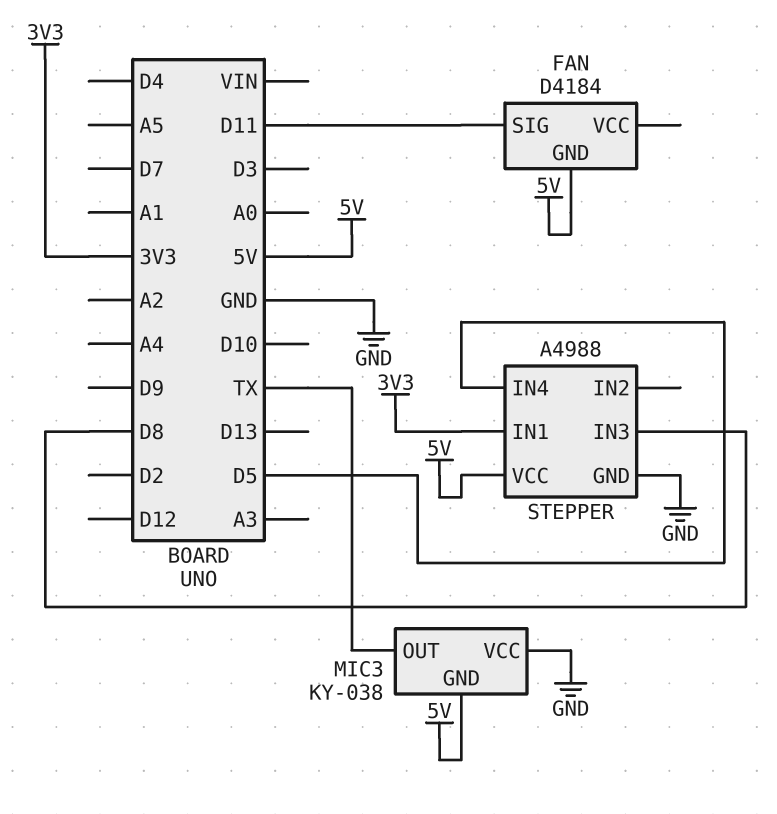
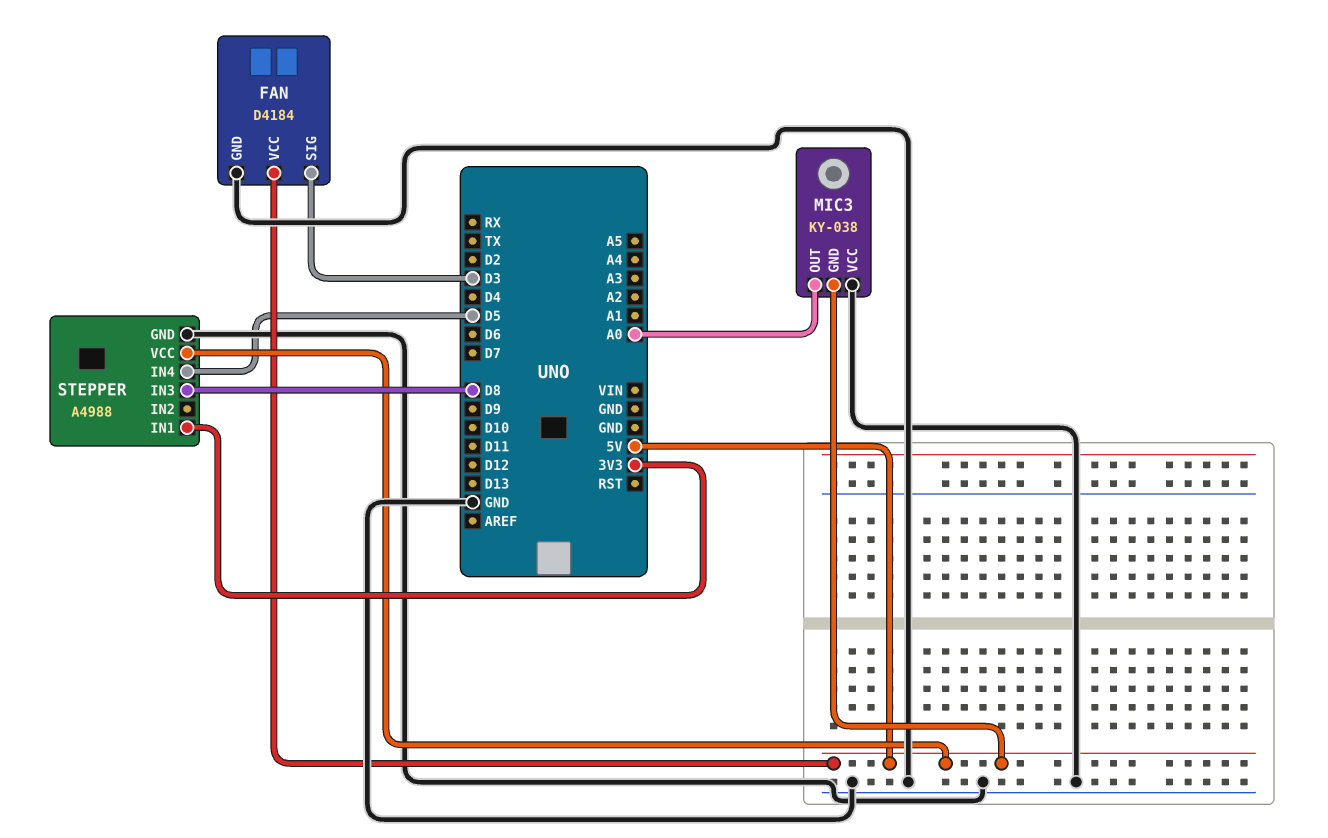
FAN pin GND: 5V -> GND
FAN pin SIG: D11 -> D3
FAN pin VCC: none -> 5V
MIC3 pin OUT: TX -> A0

